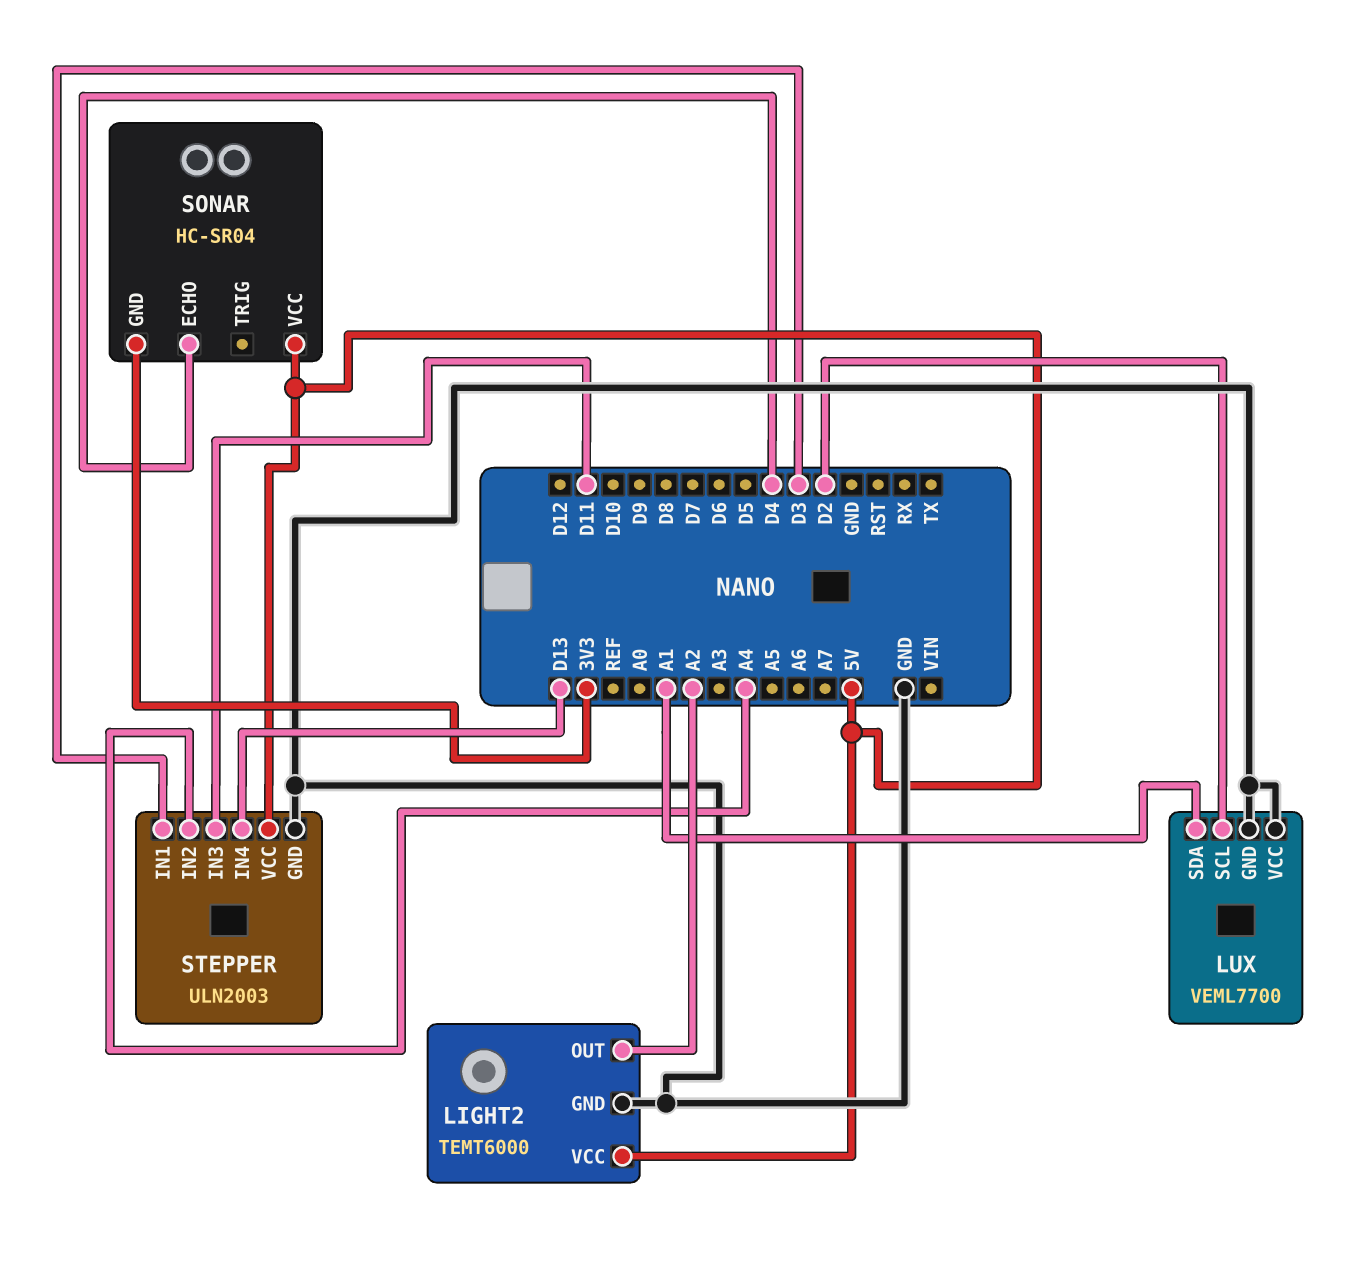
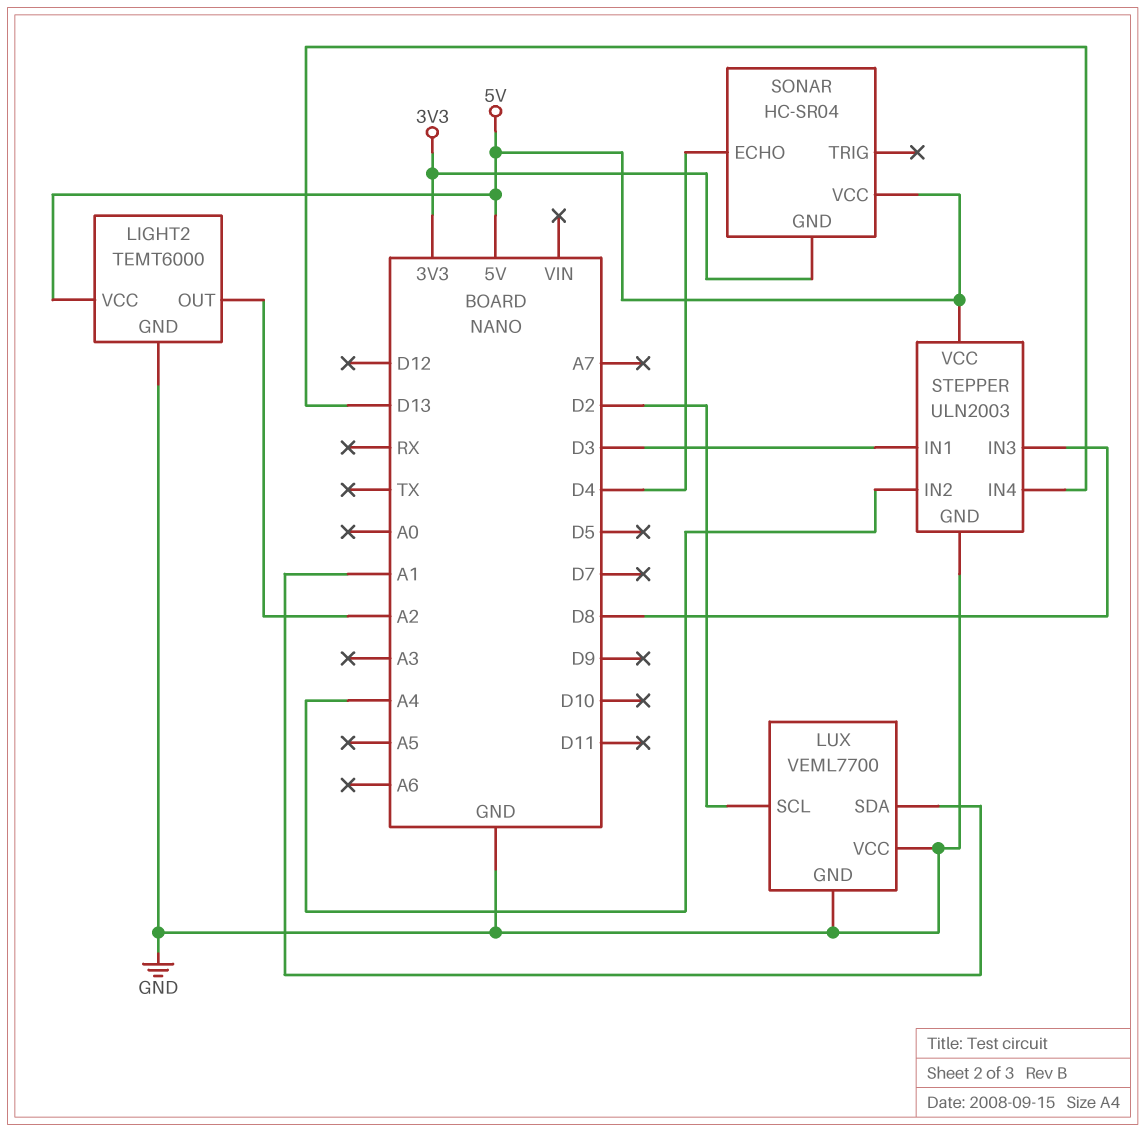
STEPPER pin IN3: D11 -> D8

